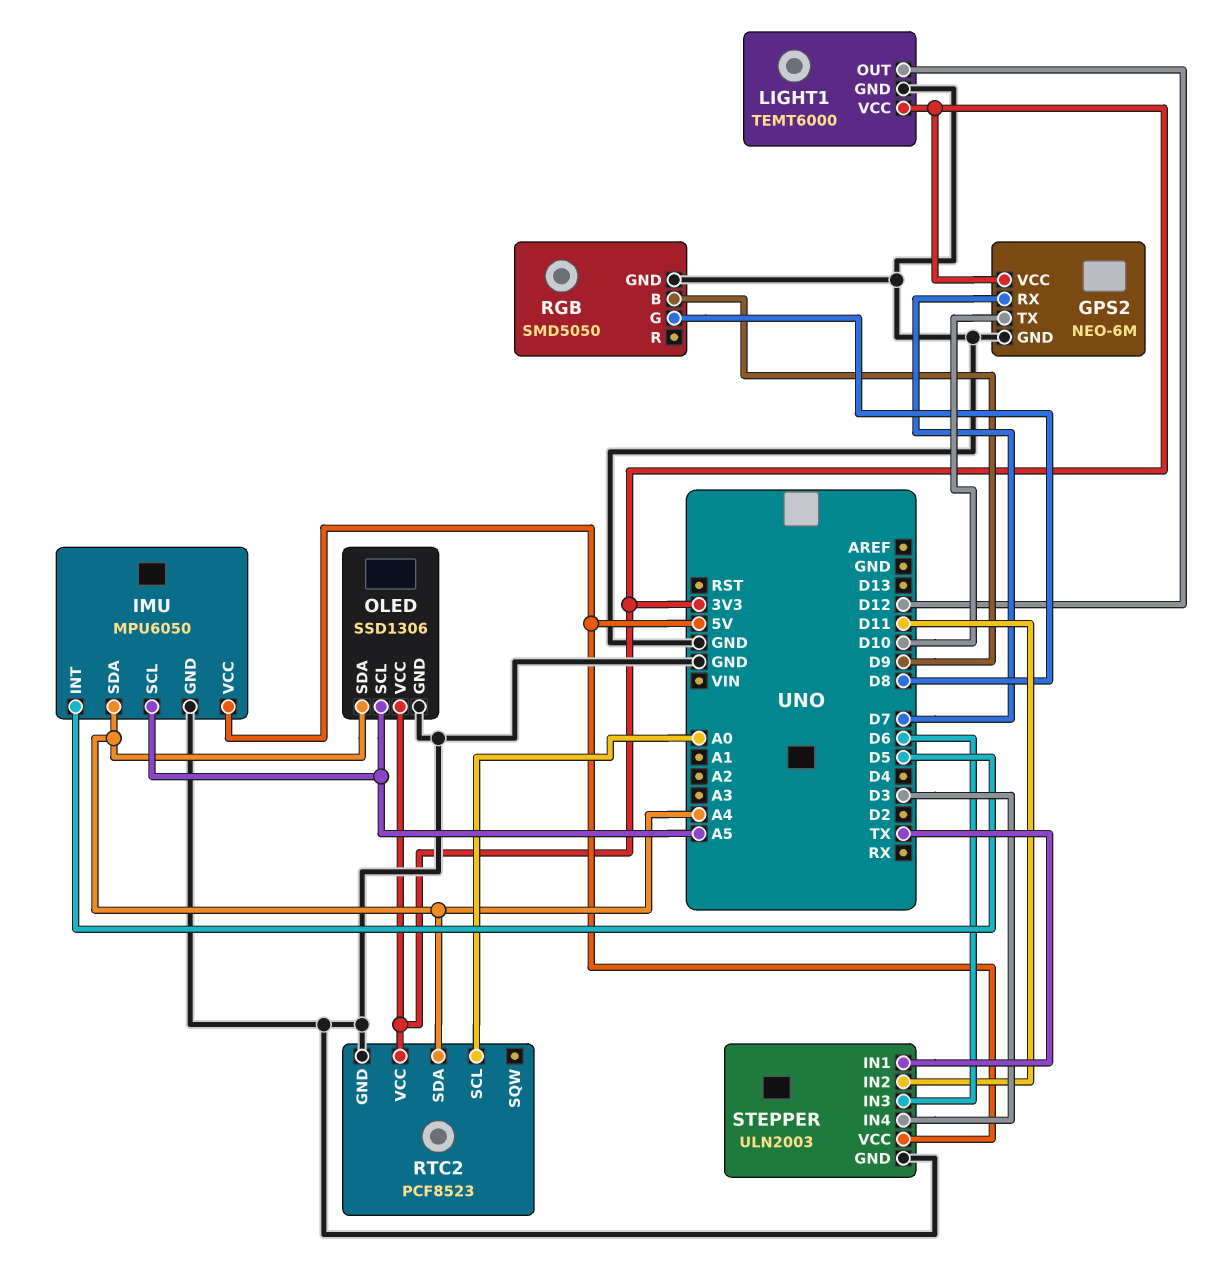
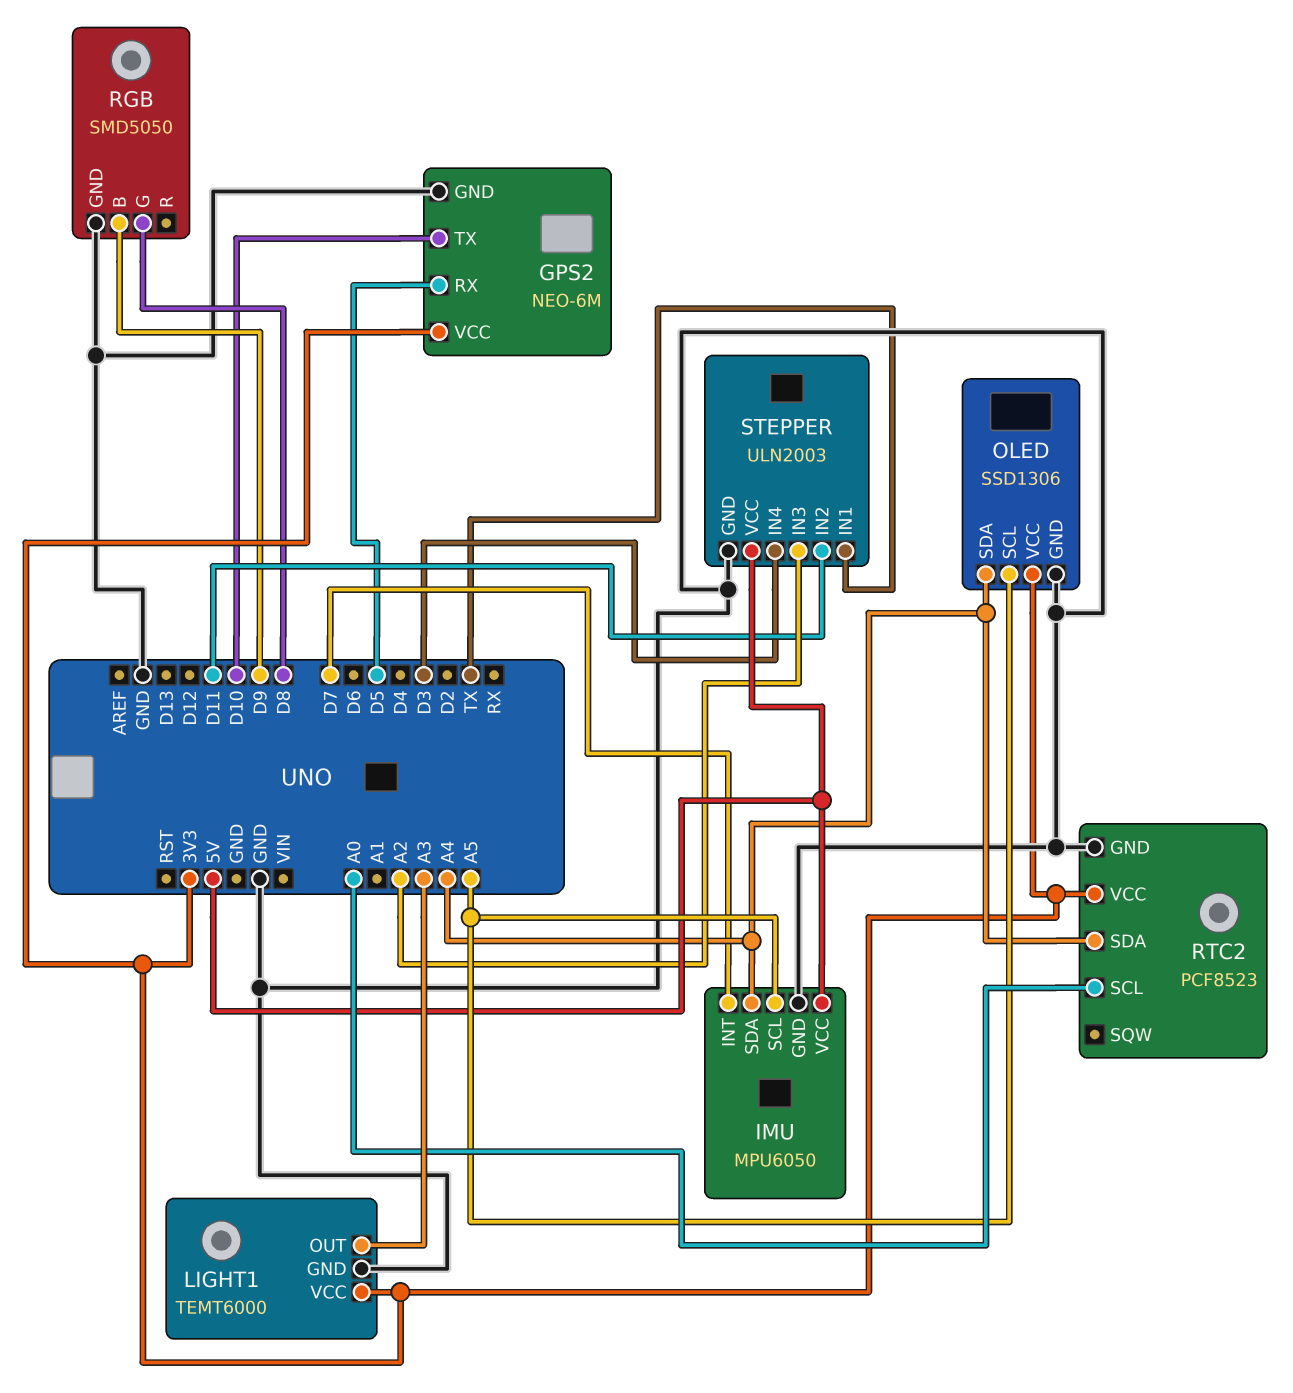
GPS2 pin RX: D7 -> D5
IMU pin INT: D5 -> D7
LIGHT1 pin OUT: D12 -> A3
STEPPER pin IN3: D6 -> A2

